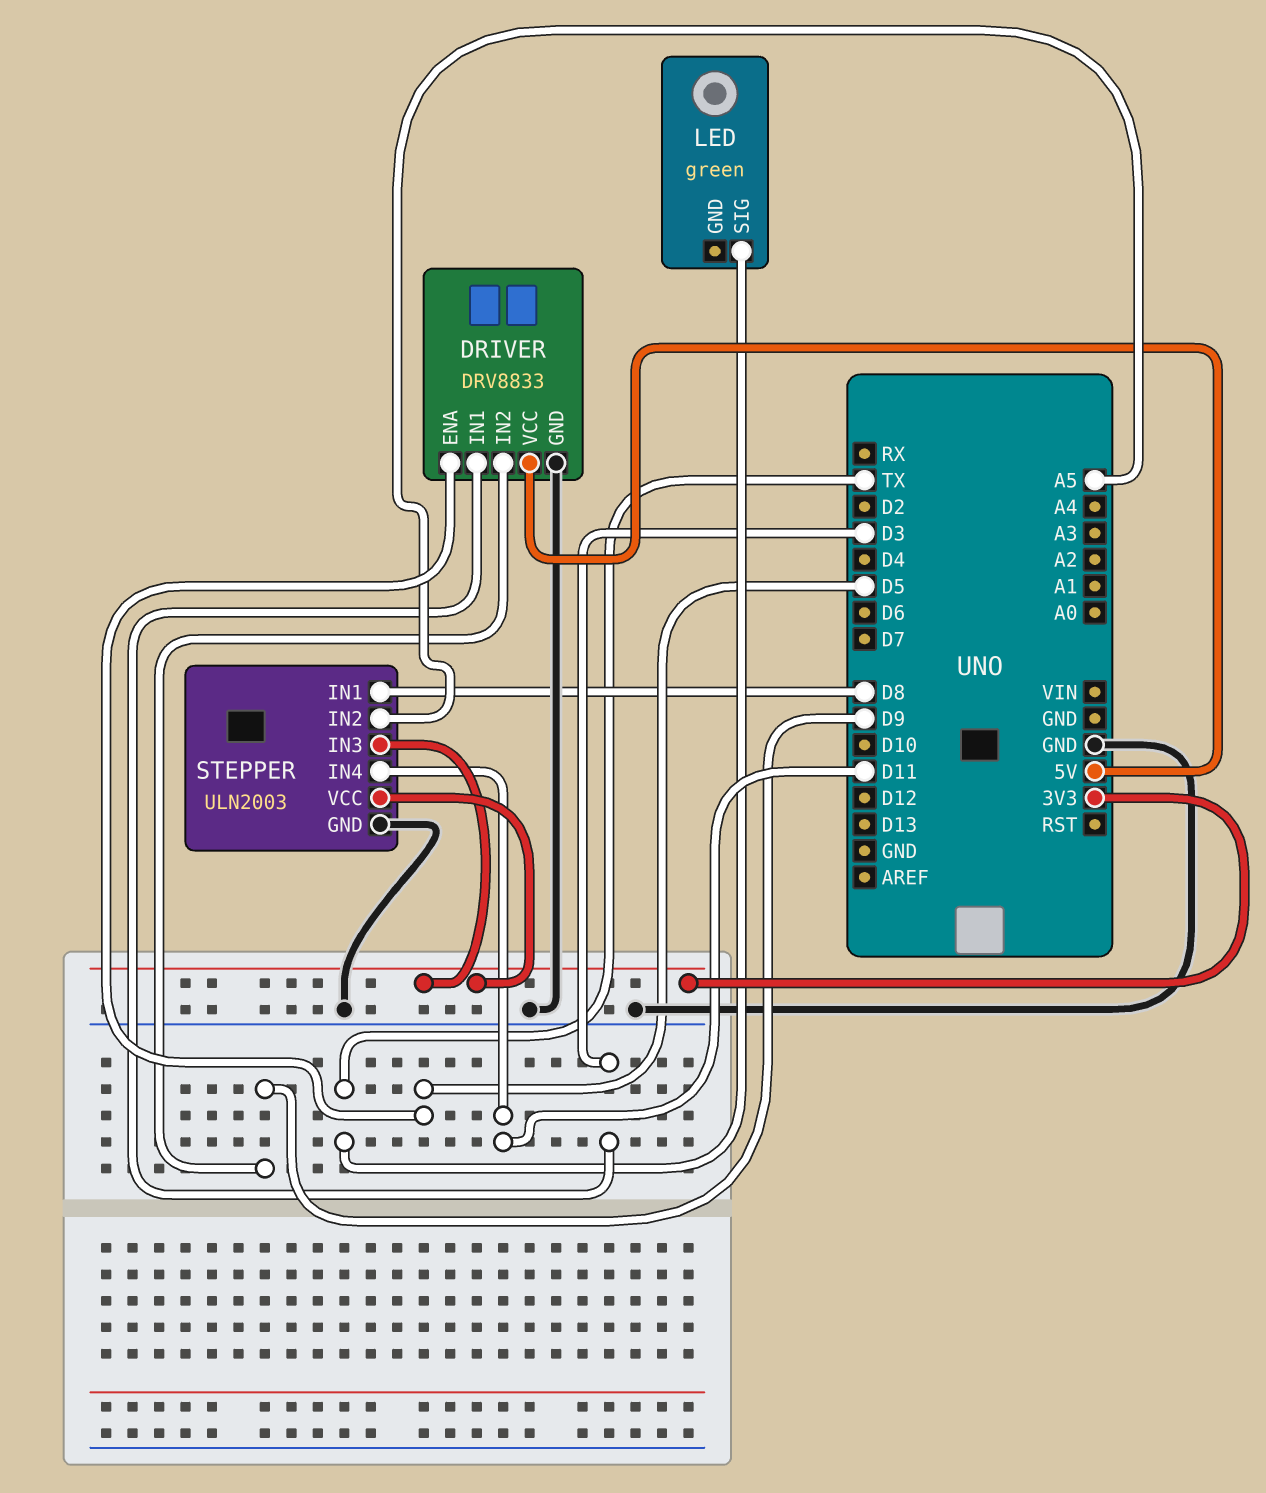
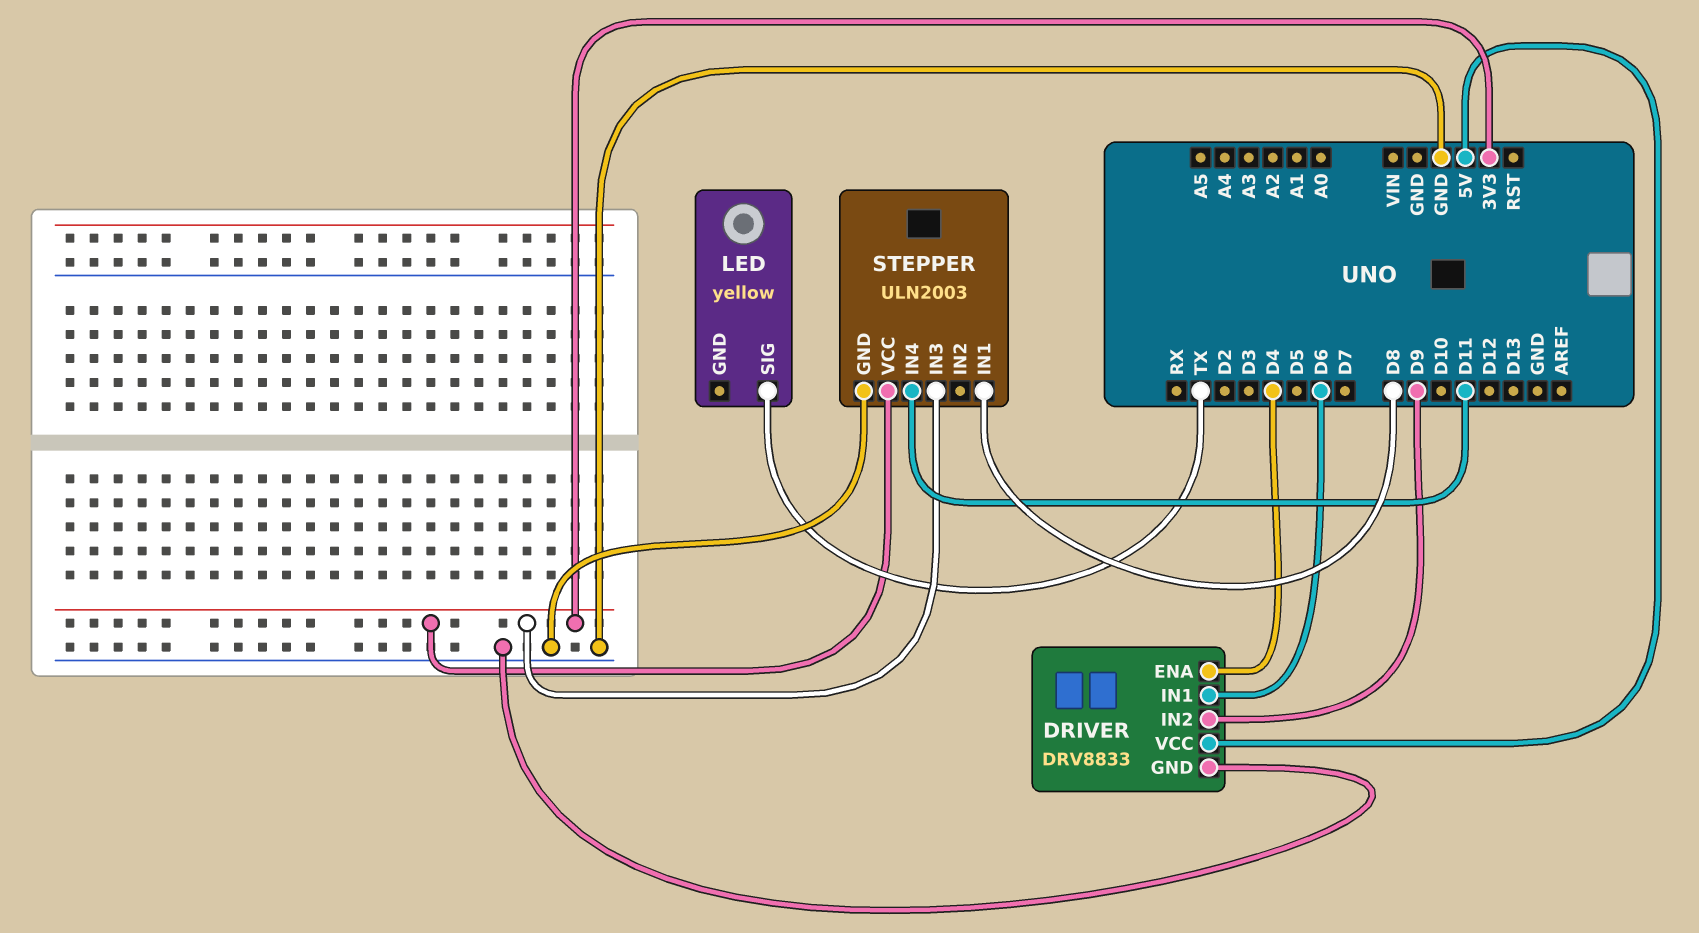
DRIVER pin ENA: D5 -> D4
DRIVER pin IN1: D3 -> D6
LED: green -> yellow
STEPPER pin IN2: A5 -> none

